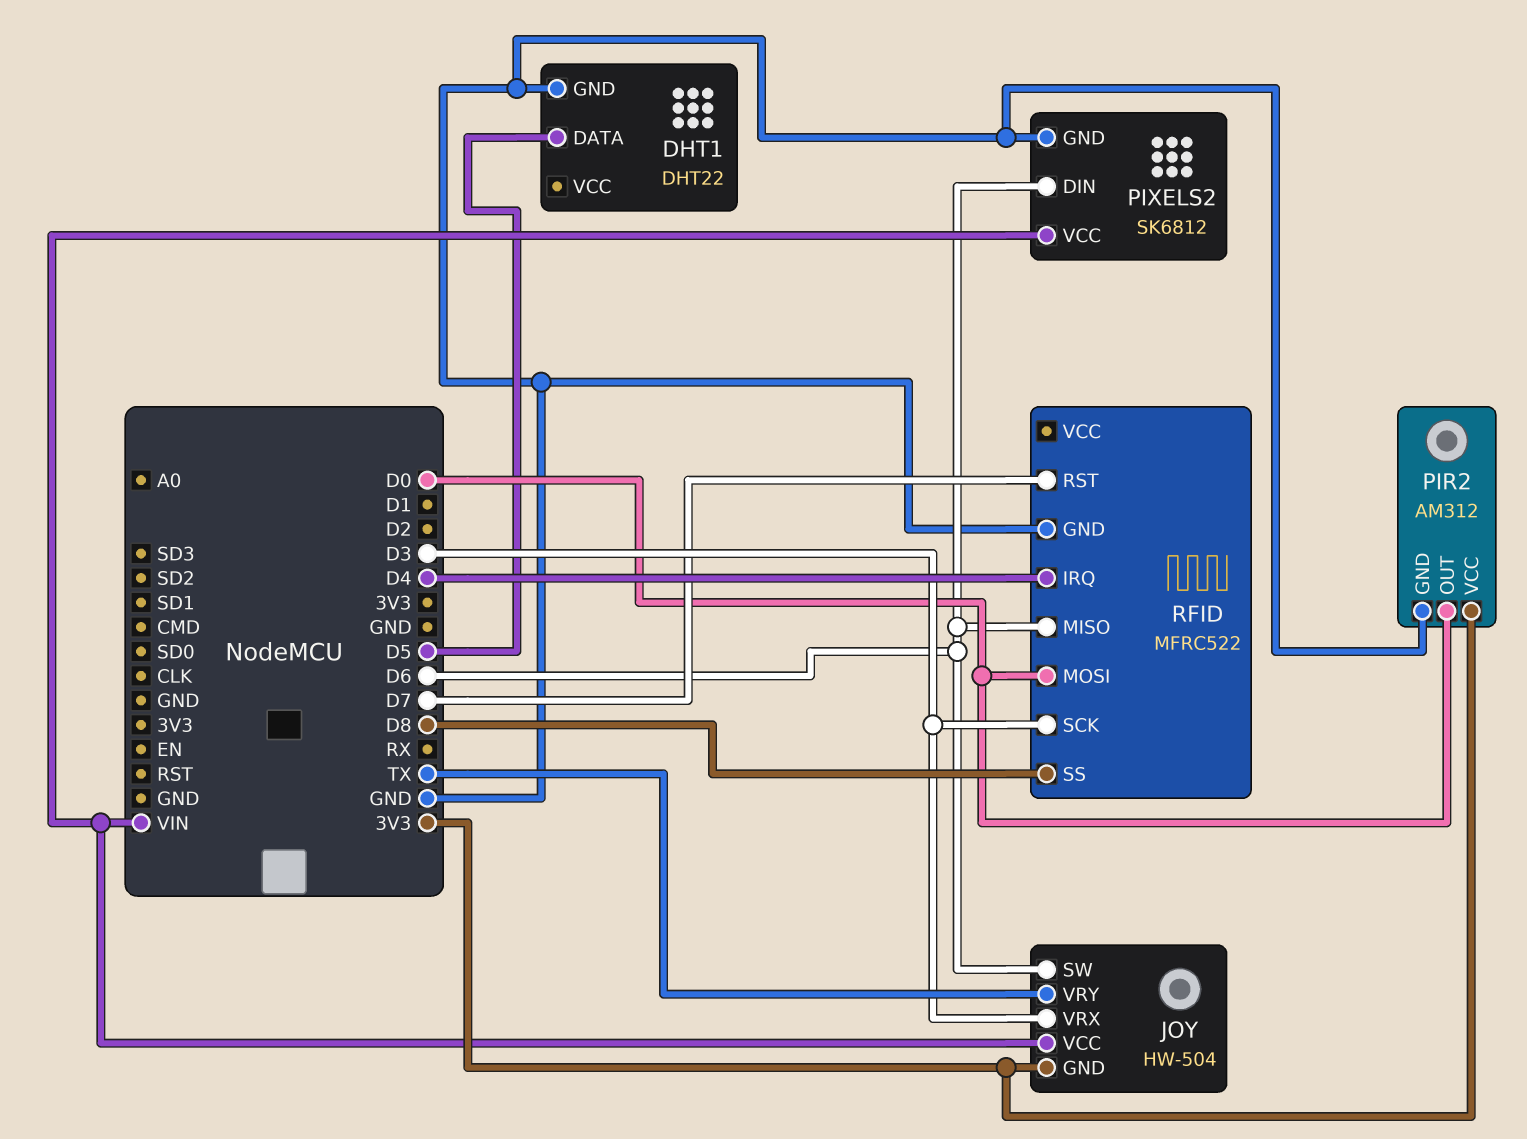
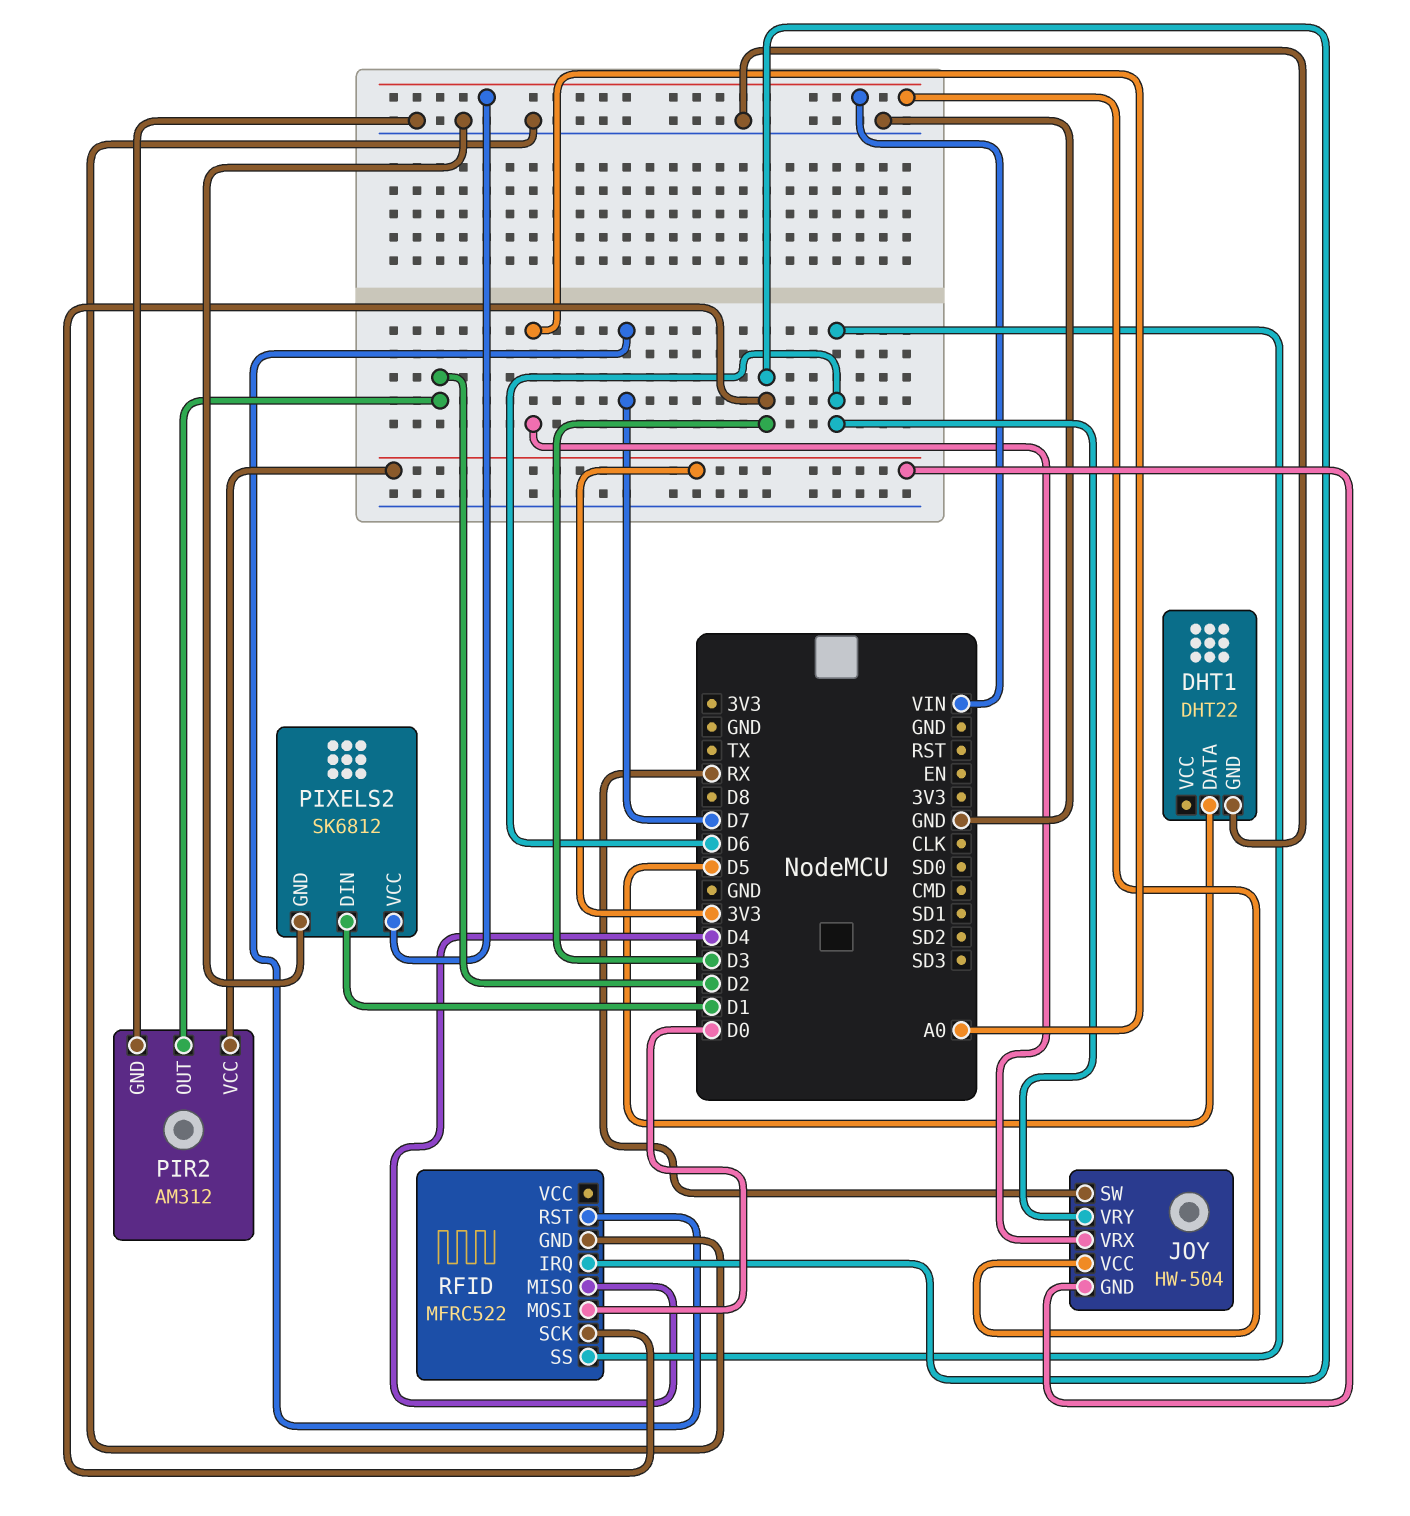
JOY pin SW: D6 -> RX
JOY pin VRX: D3 -> A0
JOY pin VRY: TX -> D6
PIR2 pin OUT: D0 -> D2
PIXELS2 pin DIN: D6 -> D1
RFID pin IRQ: D4 -> D3
RFID pin MISO: D6 -> D4
RFID pin SS: D8 -> D6

